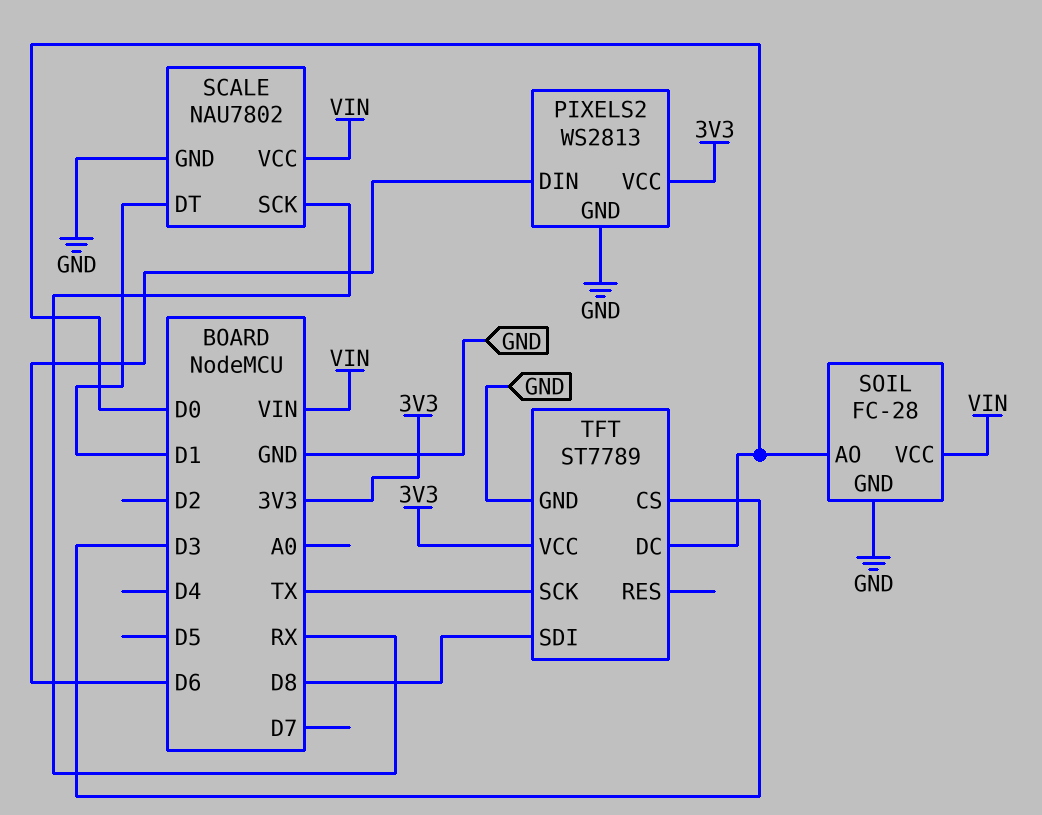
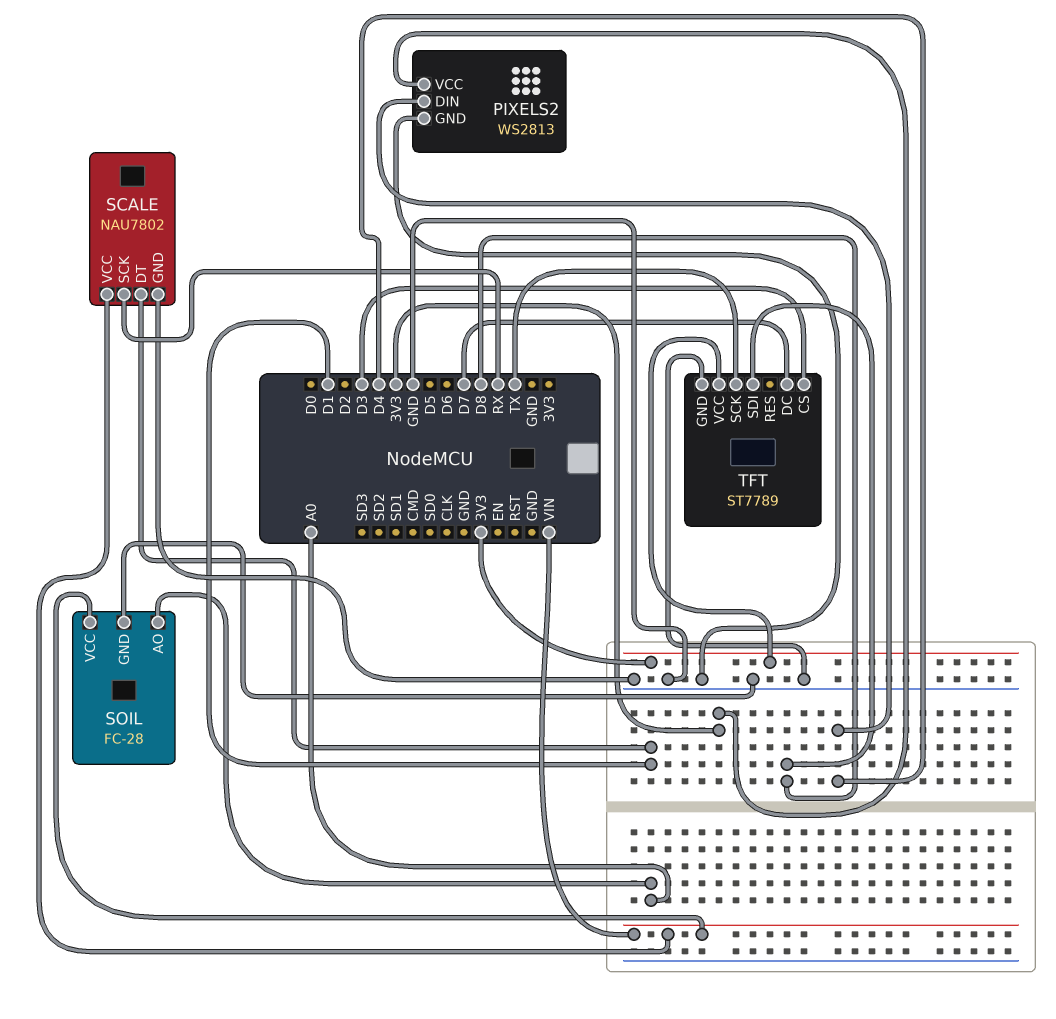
PIXELS2 pin DIN: D6 -> D4
SOIL pin AO: D0 -> A0
TFT pin DC: D0 -> D7

